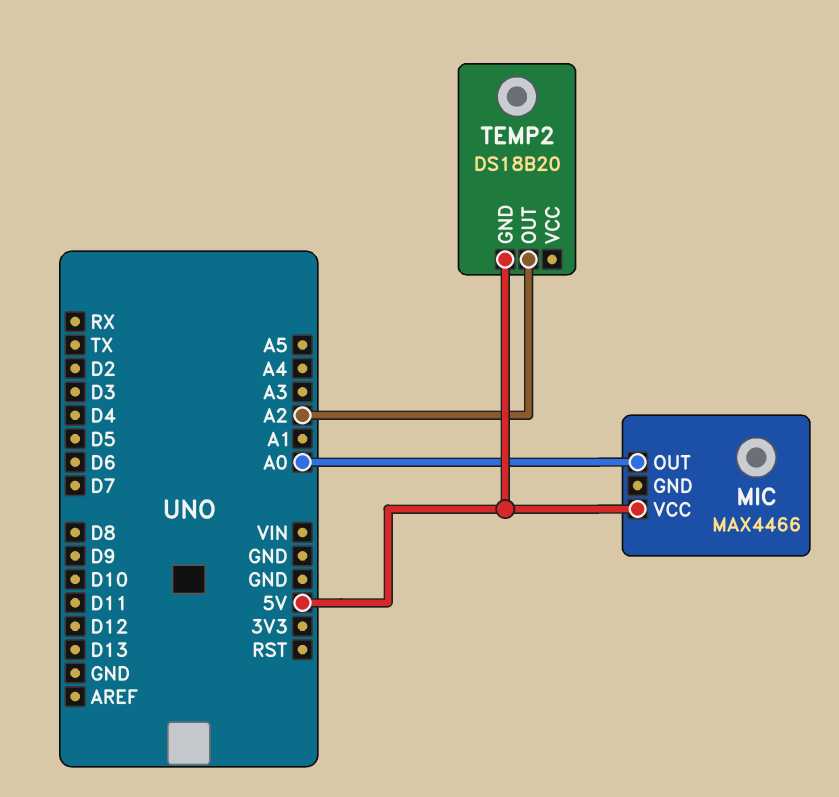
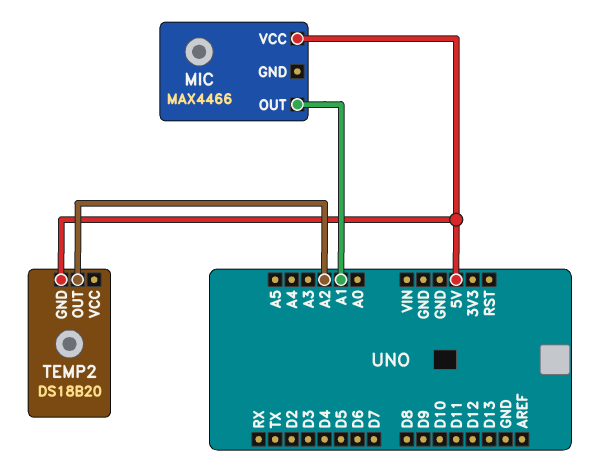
MIC pin OUT: A0 -> A1

